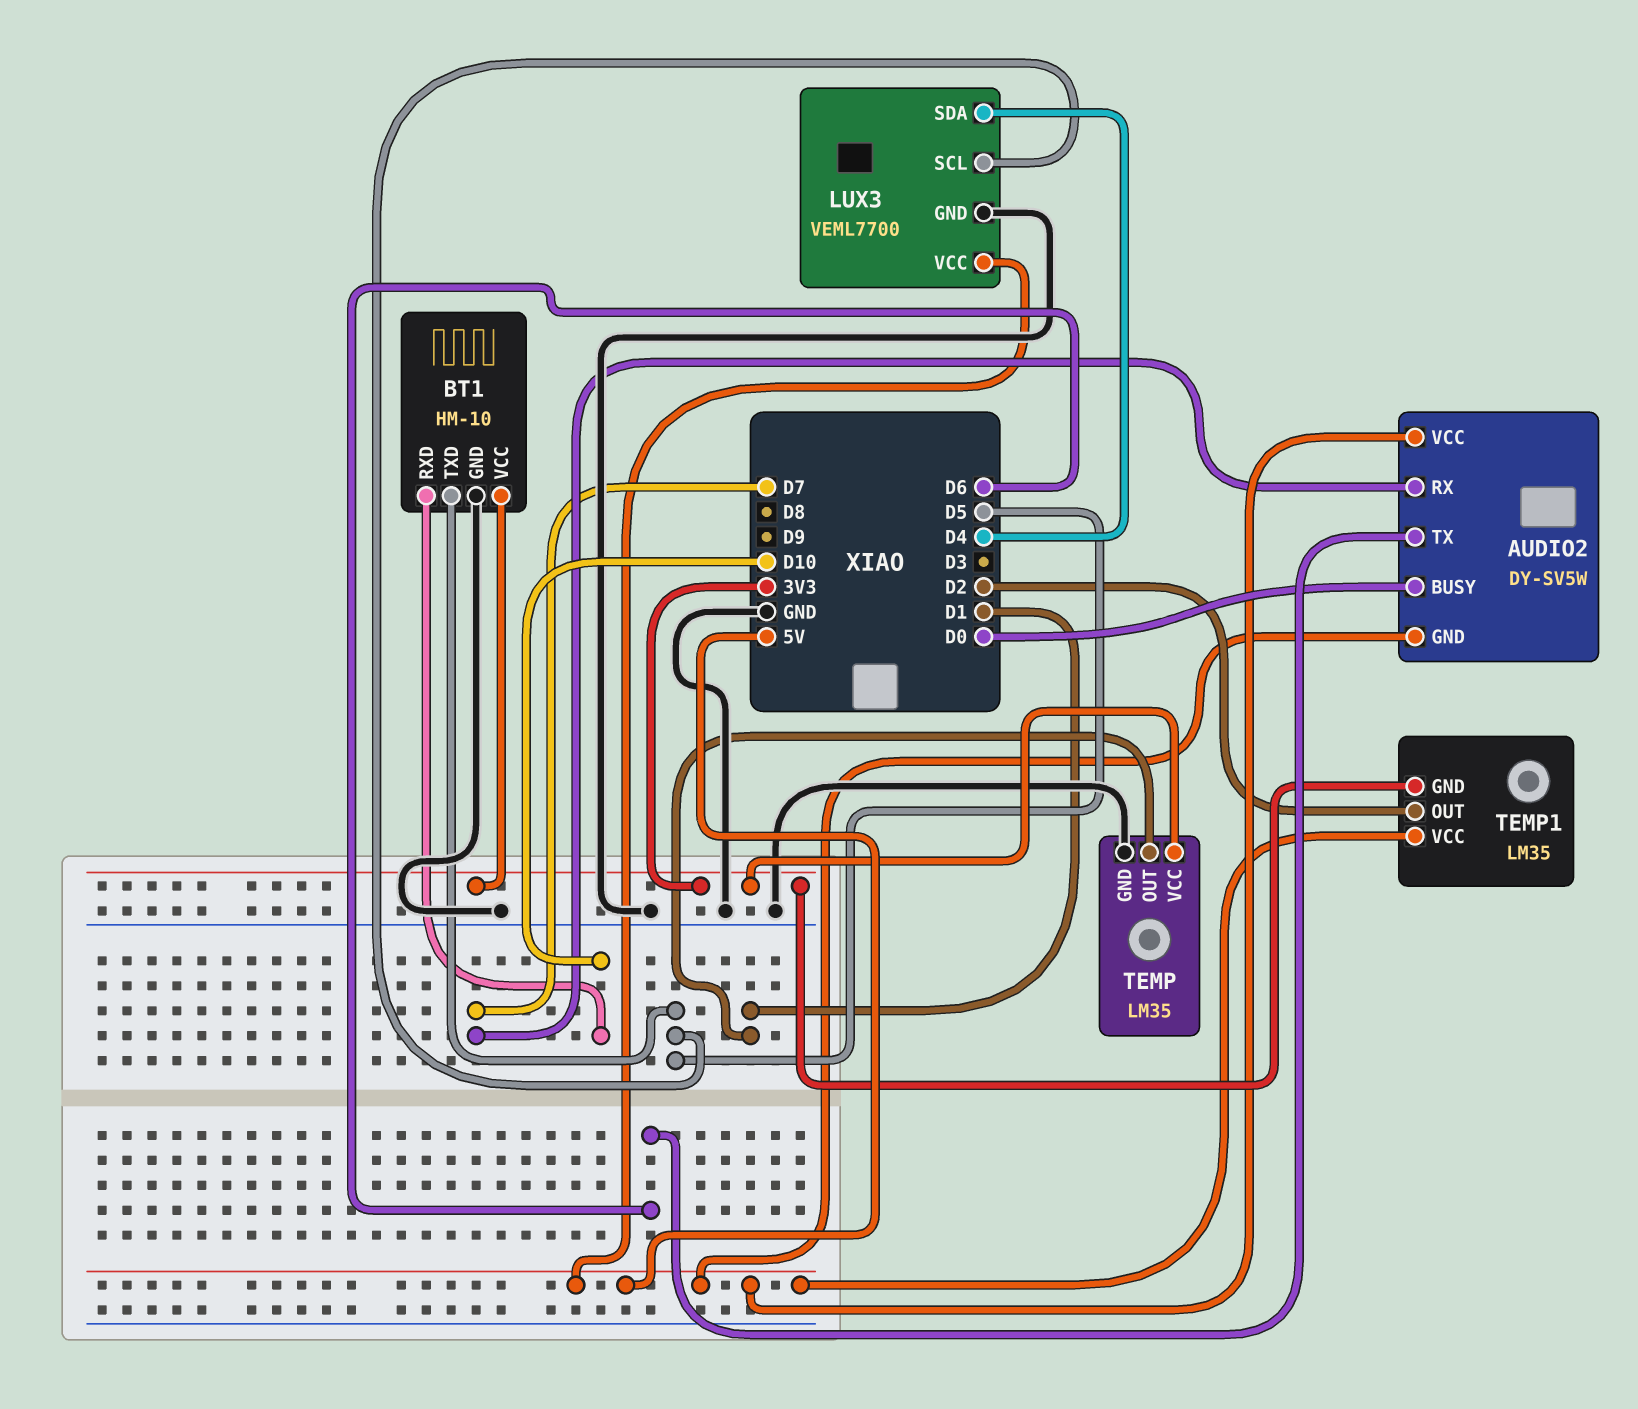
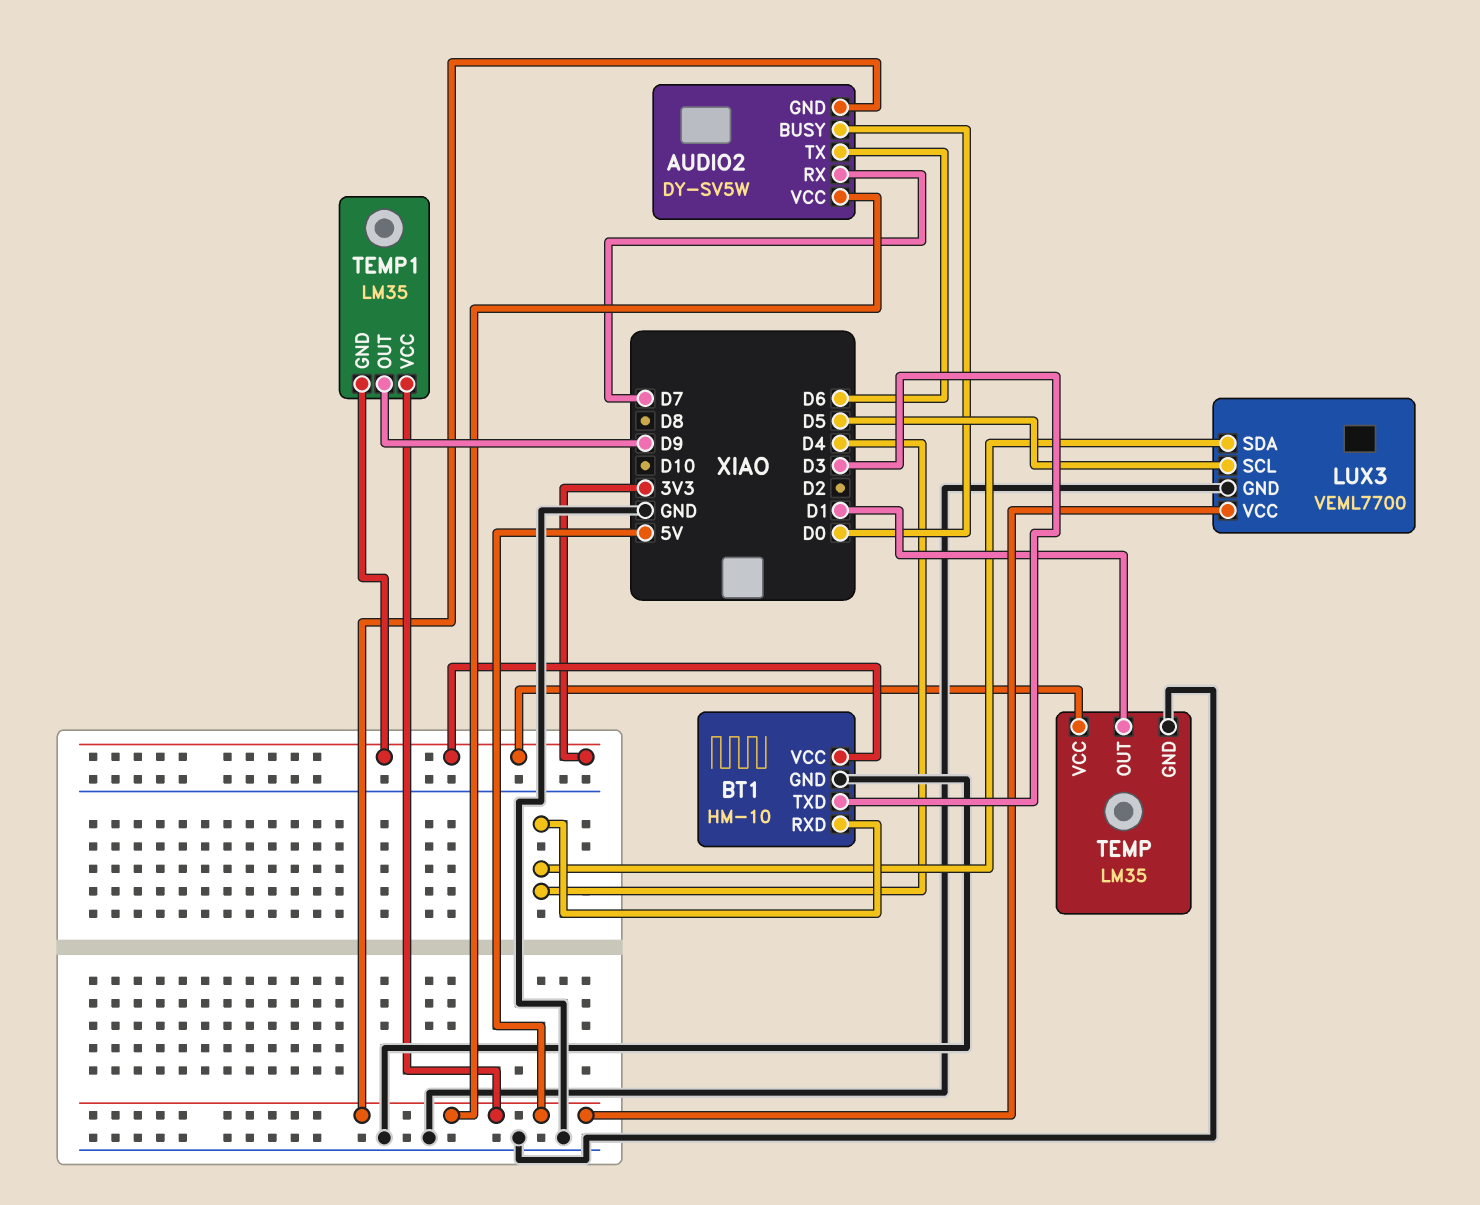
BT1 pin RXD: D10 -> D4
BT1 pin TXD: D5 -> D3
TEMP1 pin OUT: D2 -> D9

